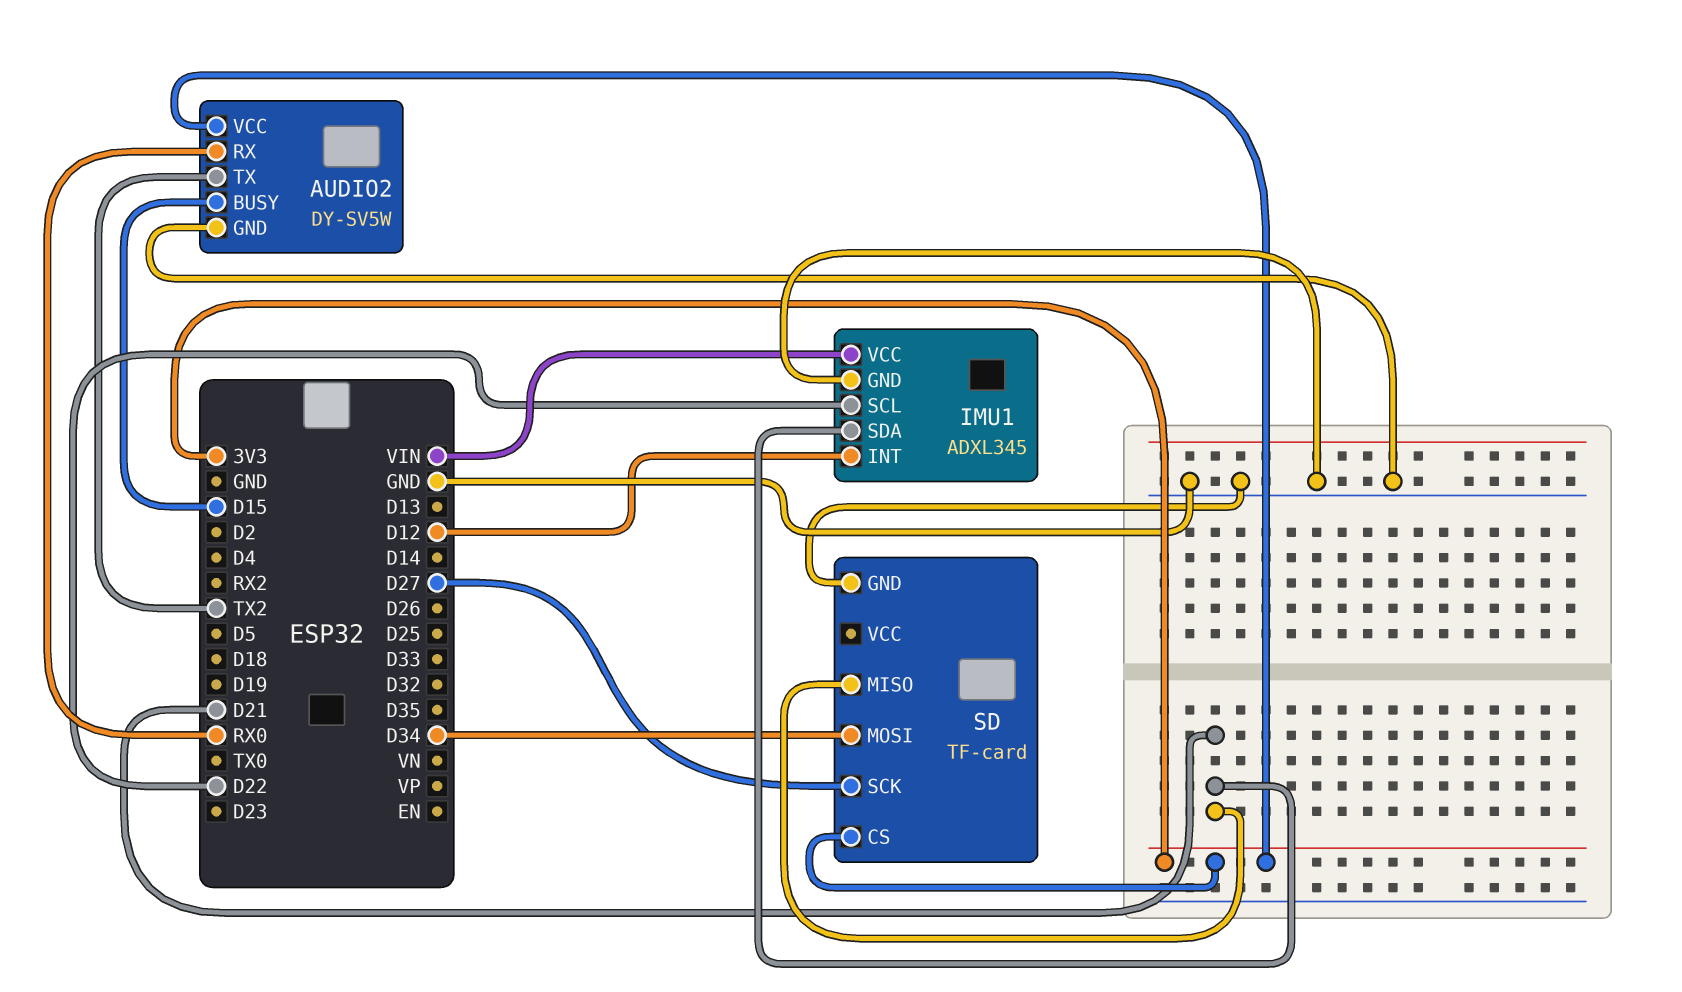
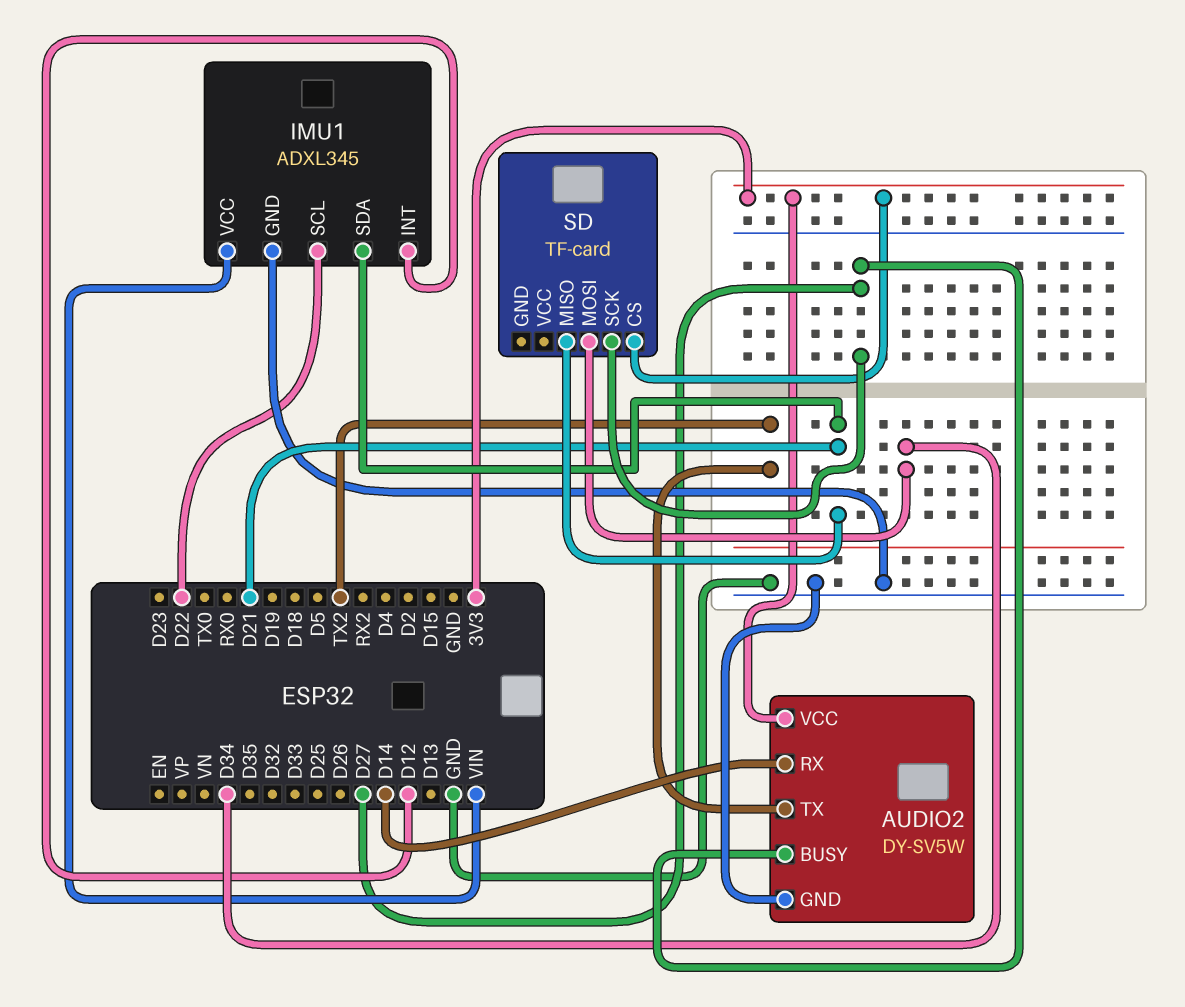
AUDIO2 pin BUSY: D15 -> D27
AUDIO2 pin RX: RX0 -> D14
SD pin GND: GND -> none

